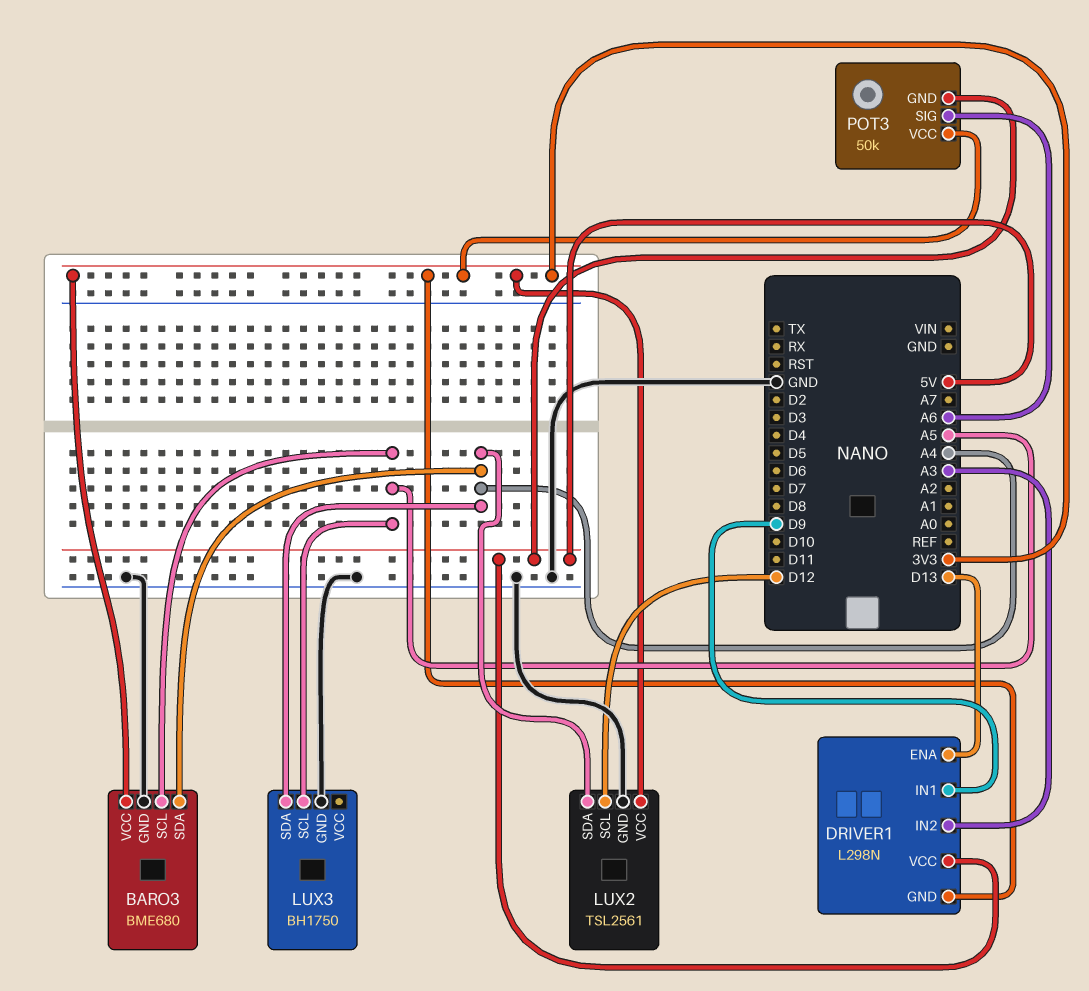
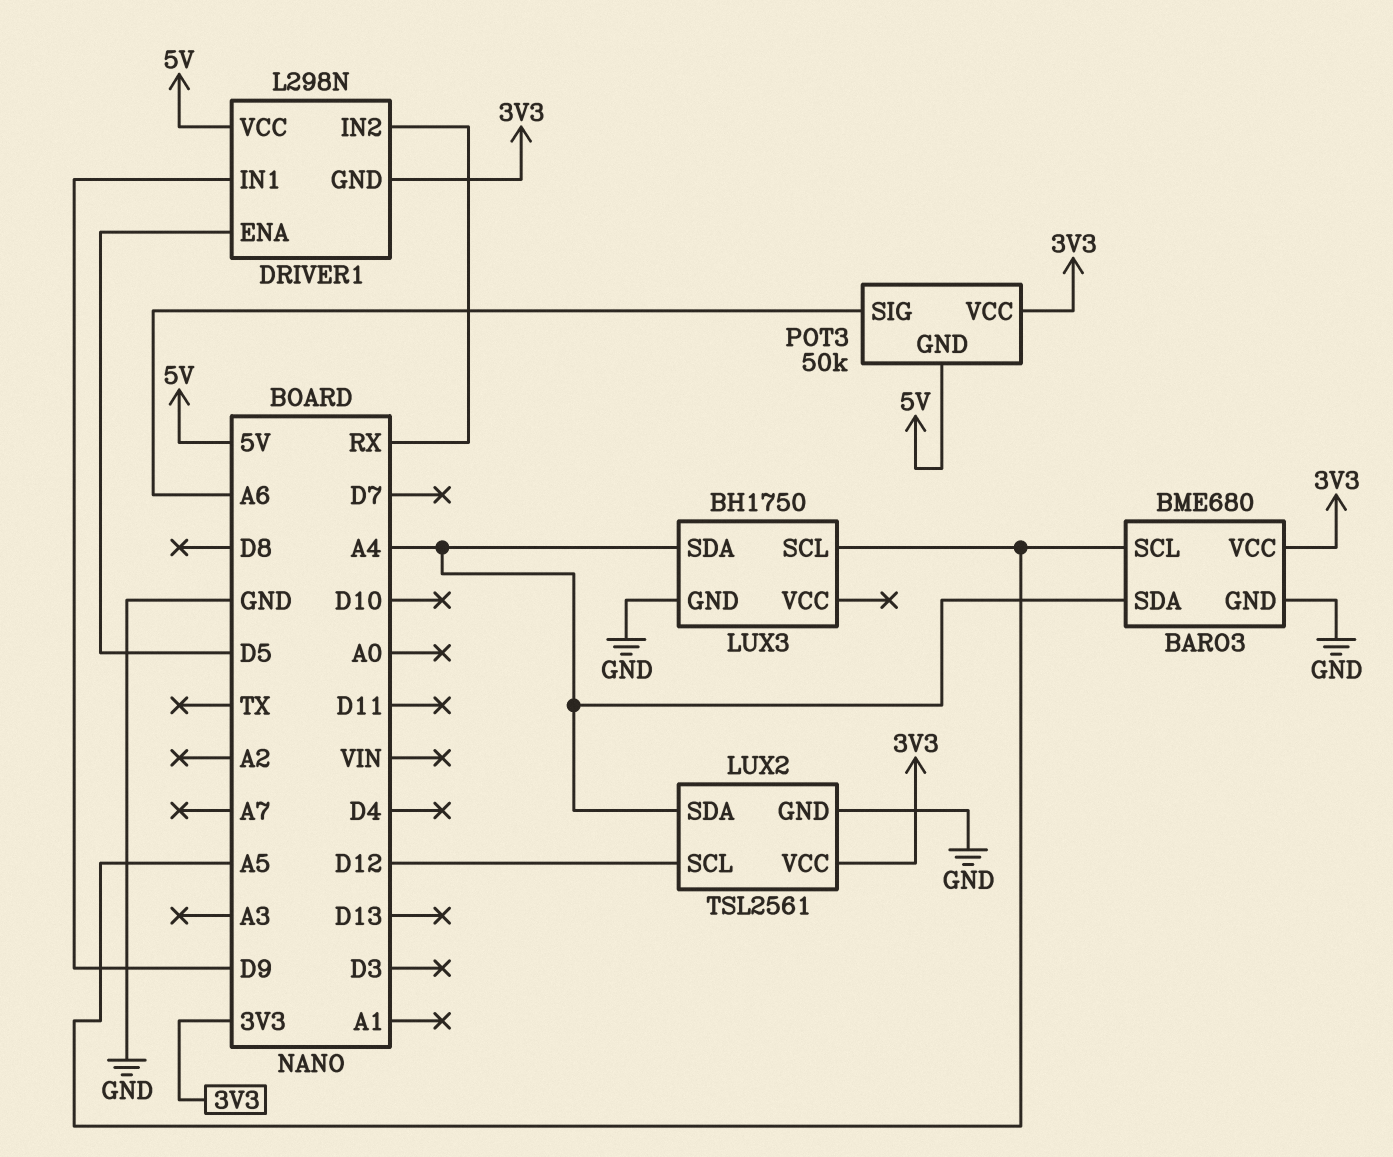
DRIVER1 pin ENA: D13 -> D5
DRIVER1 pin IN2: A3 -> RX

